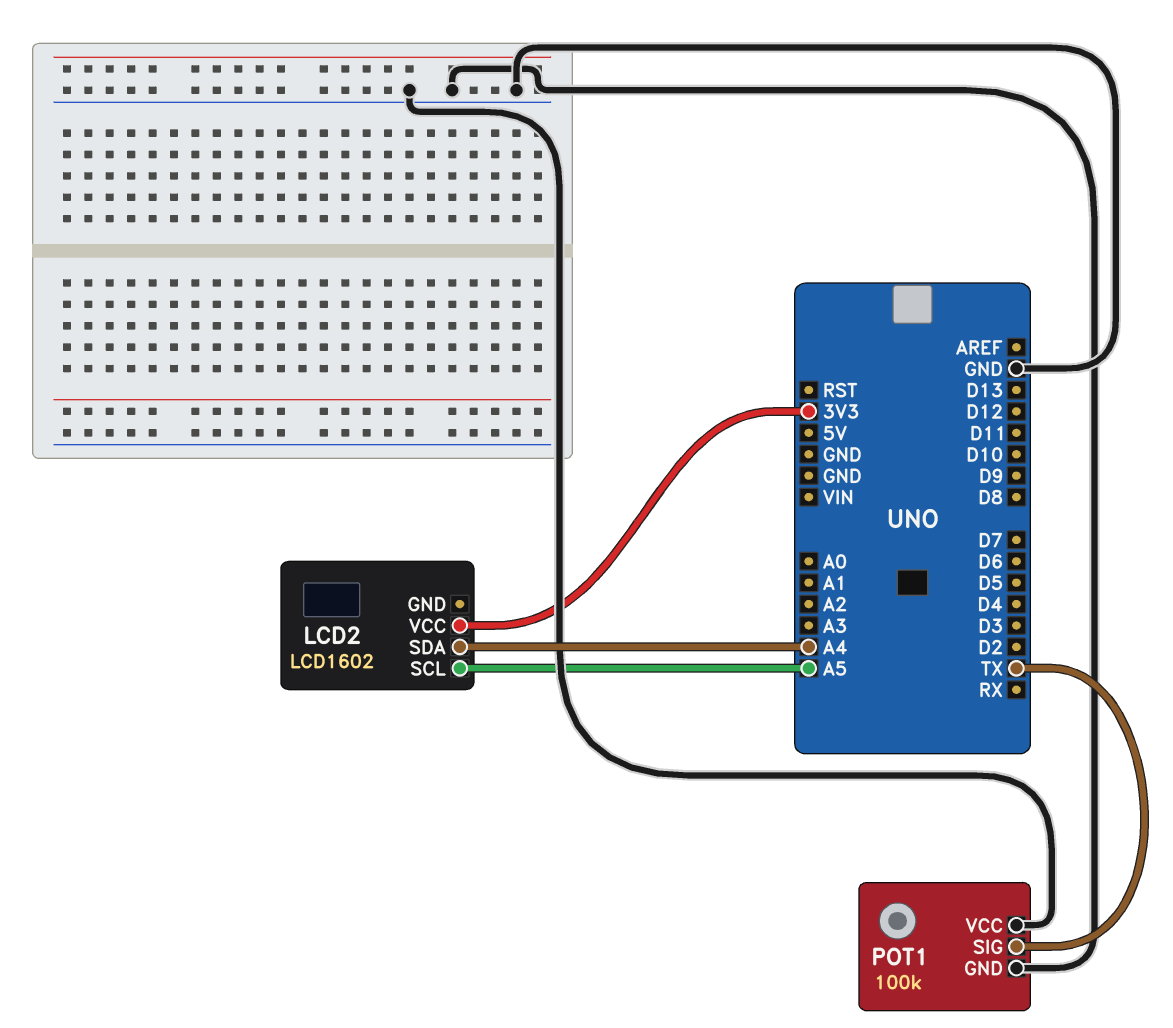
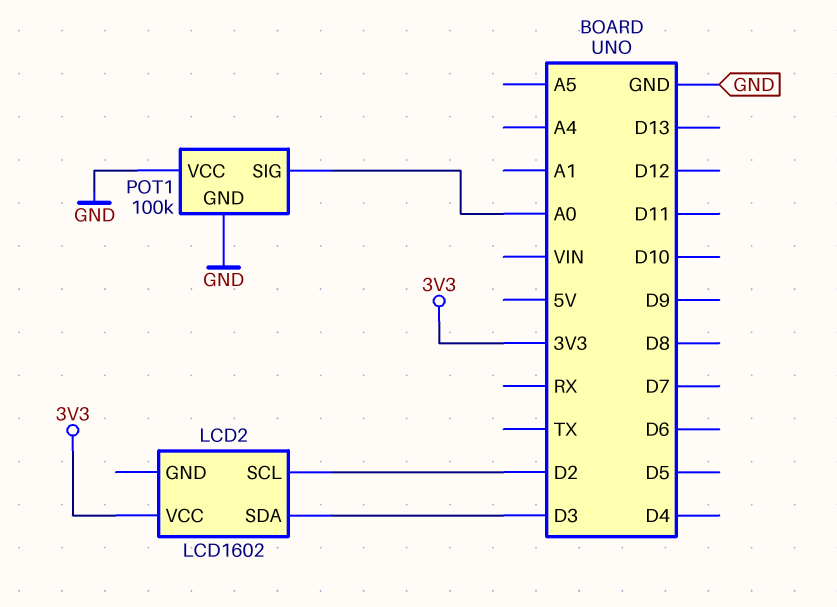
LCD2 pin SCL: A5 -> D2
LCD2 pin SDA: A4 -> D3
POT1 pin SIG: TX -> A0

